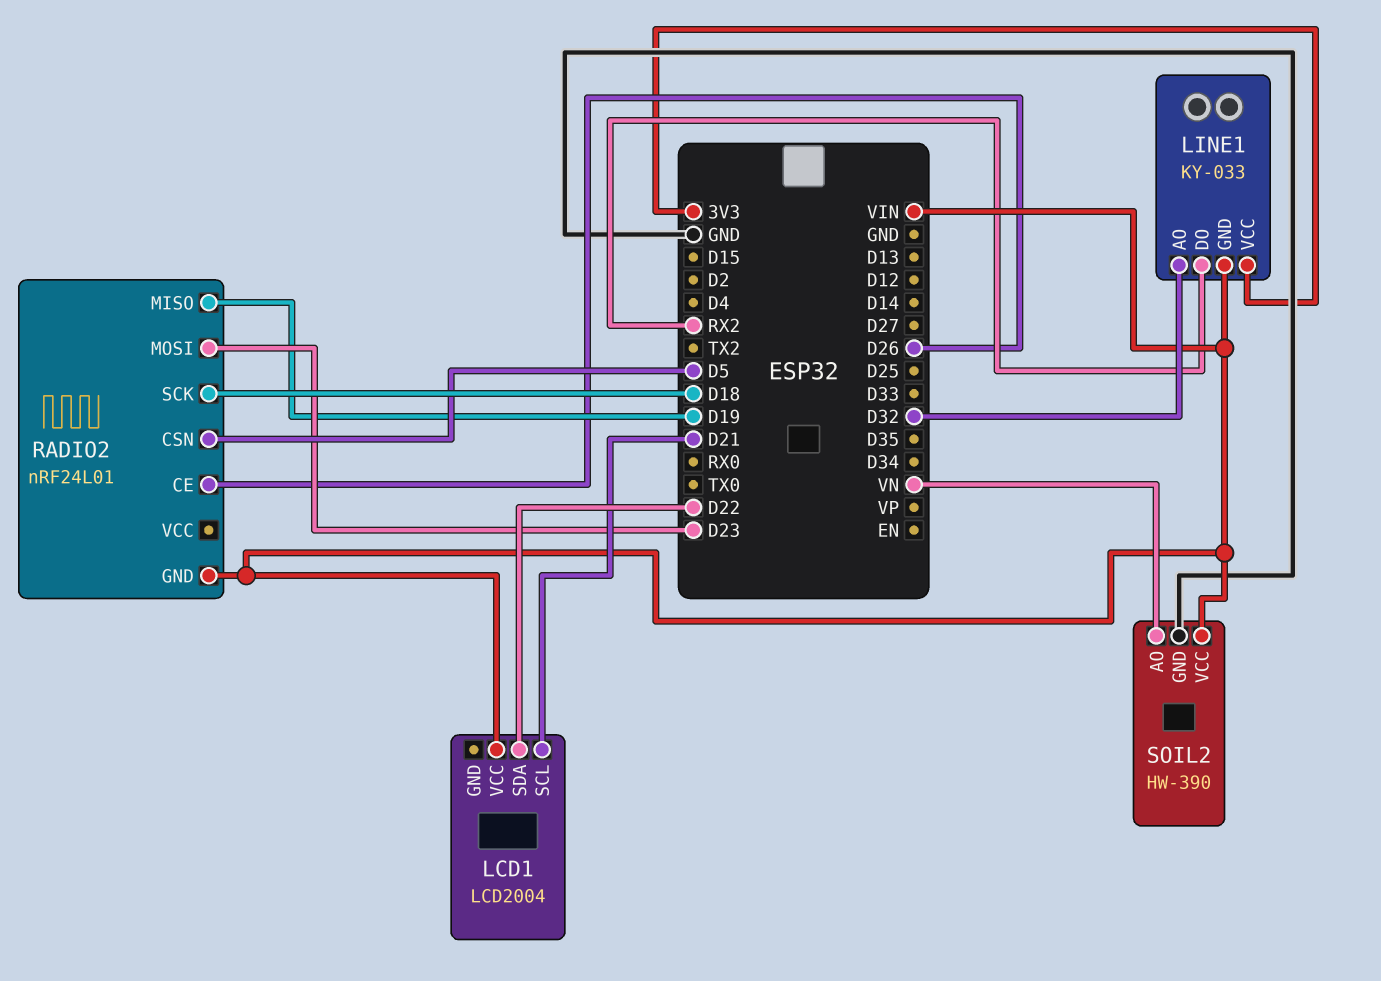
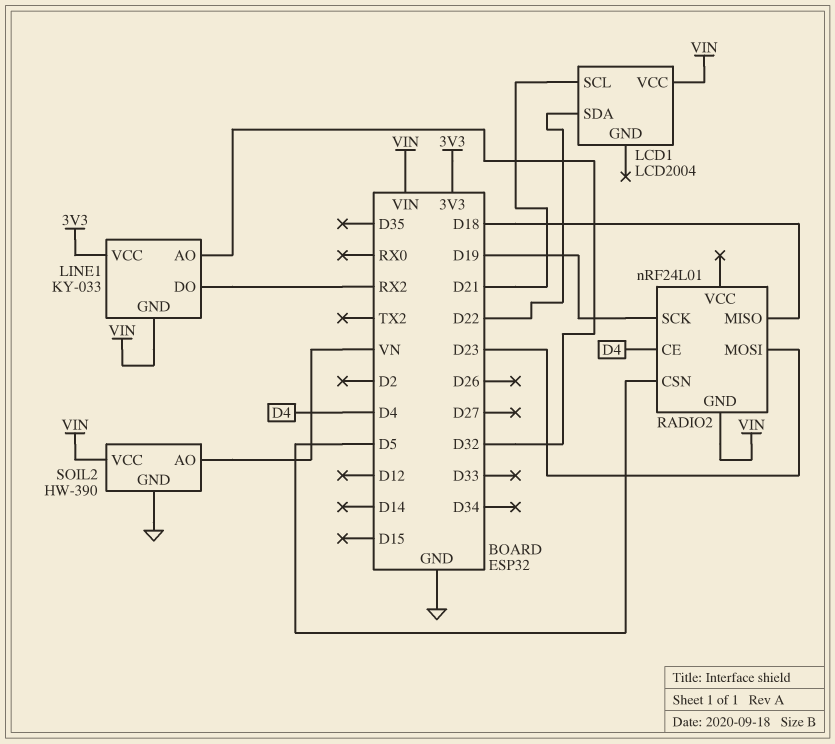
RADIO2 pin CE: D26 -> D4
RADIO2 pin MISO: D19 -> D18
RADIO2 pin SCK: D18 -> D19

